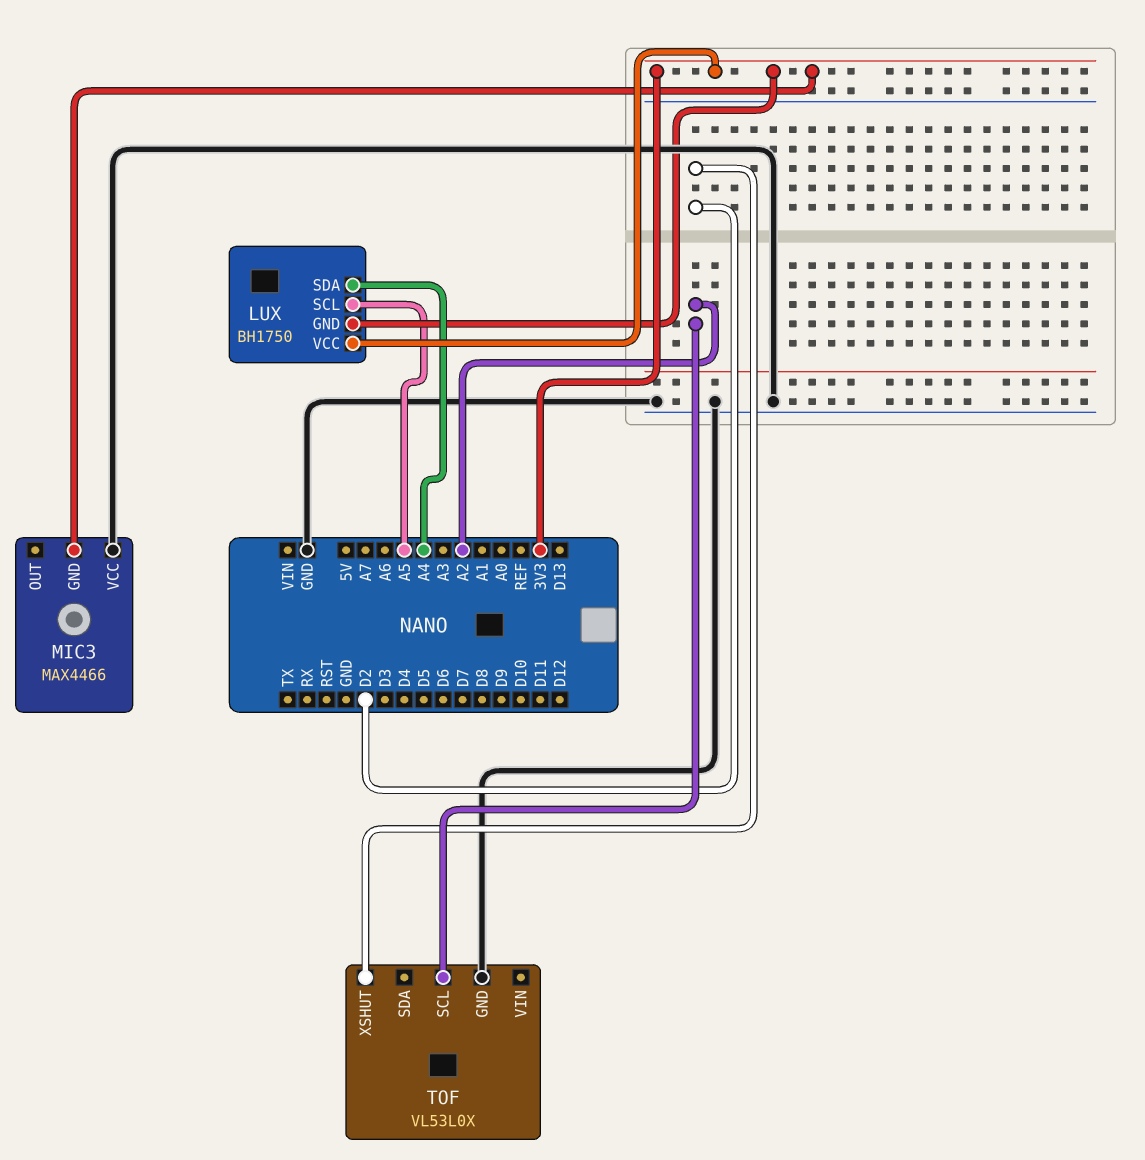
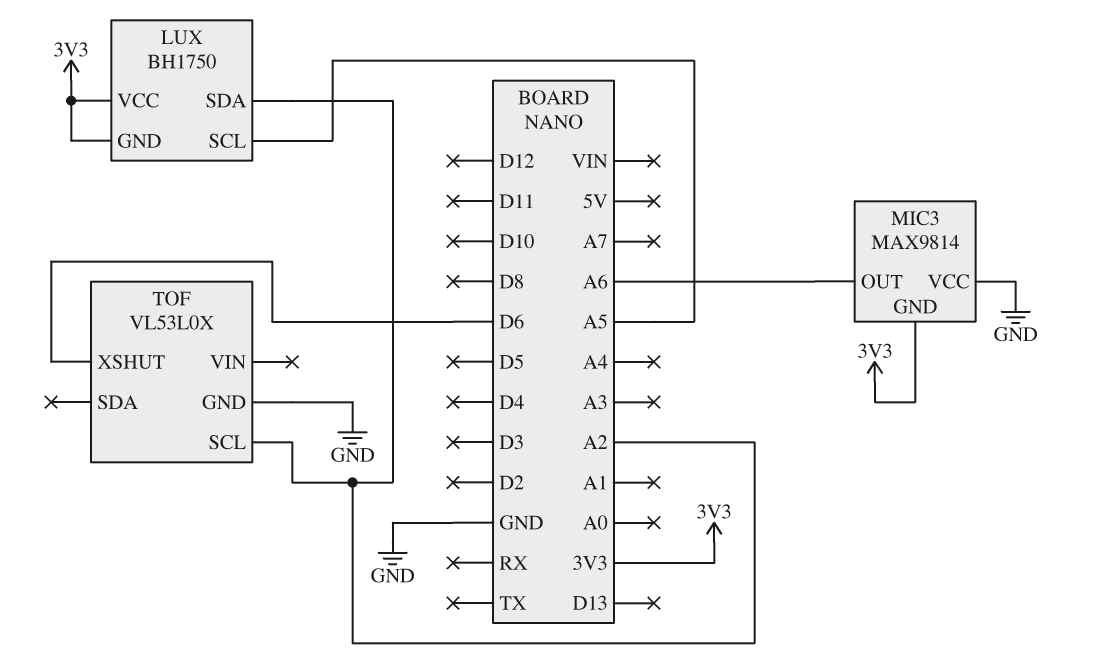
LUX pin SDA: A4 -> A2
MIC3: MAX4466 -> MAX9814
MIC3 pin OUT: none -> A6
TOF pin XSHUT: D2 -> D6

